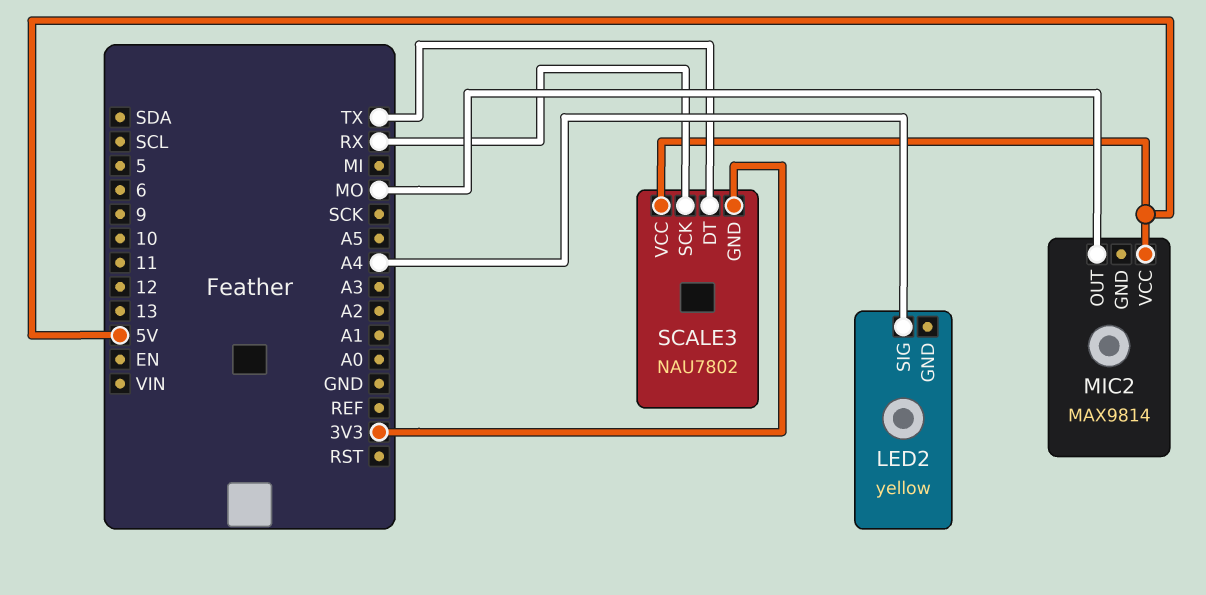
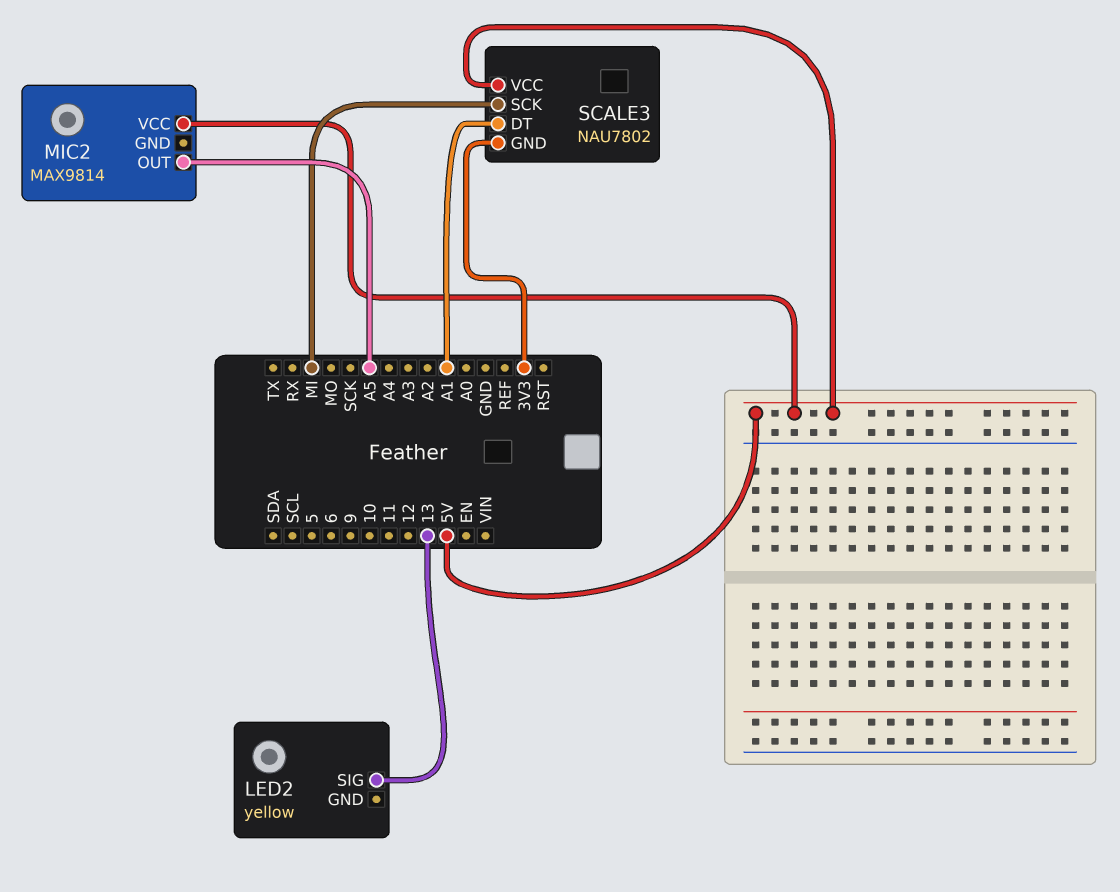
LED2 pin SIG: A4 -> 13
MIC2 pin OUT: MO -> A5
SCALE3 pin DT: TX -> A1
SCALE3 pin SCK: RX -> MI

